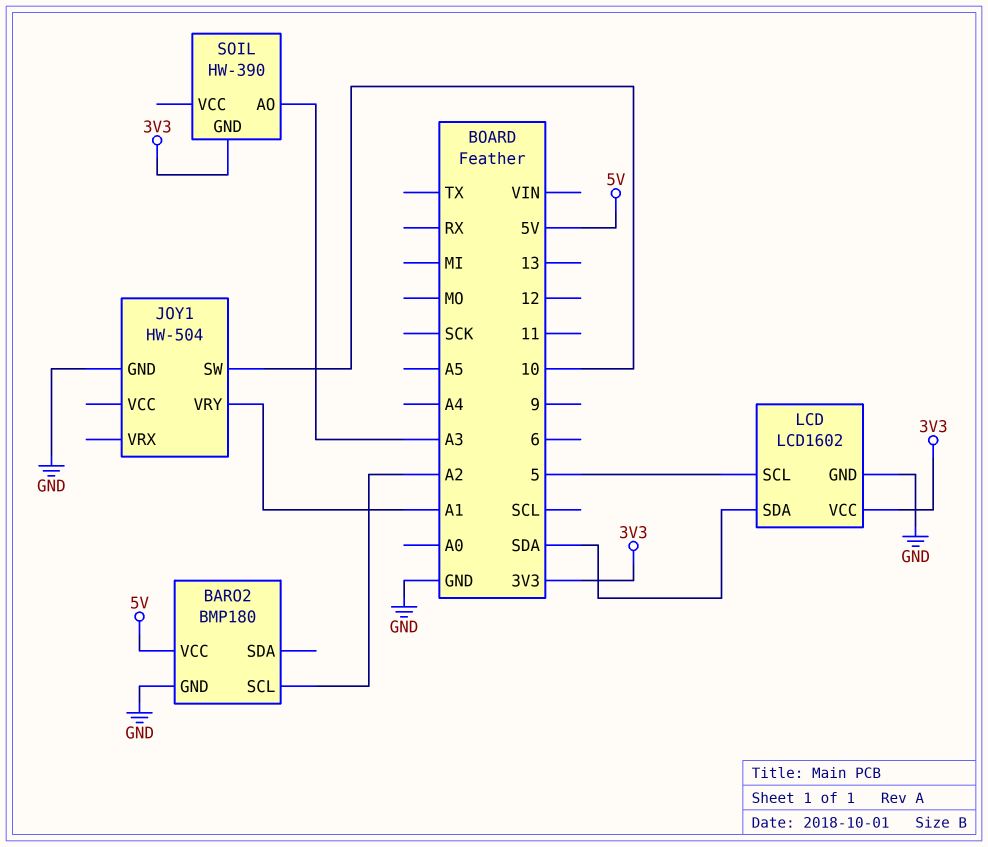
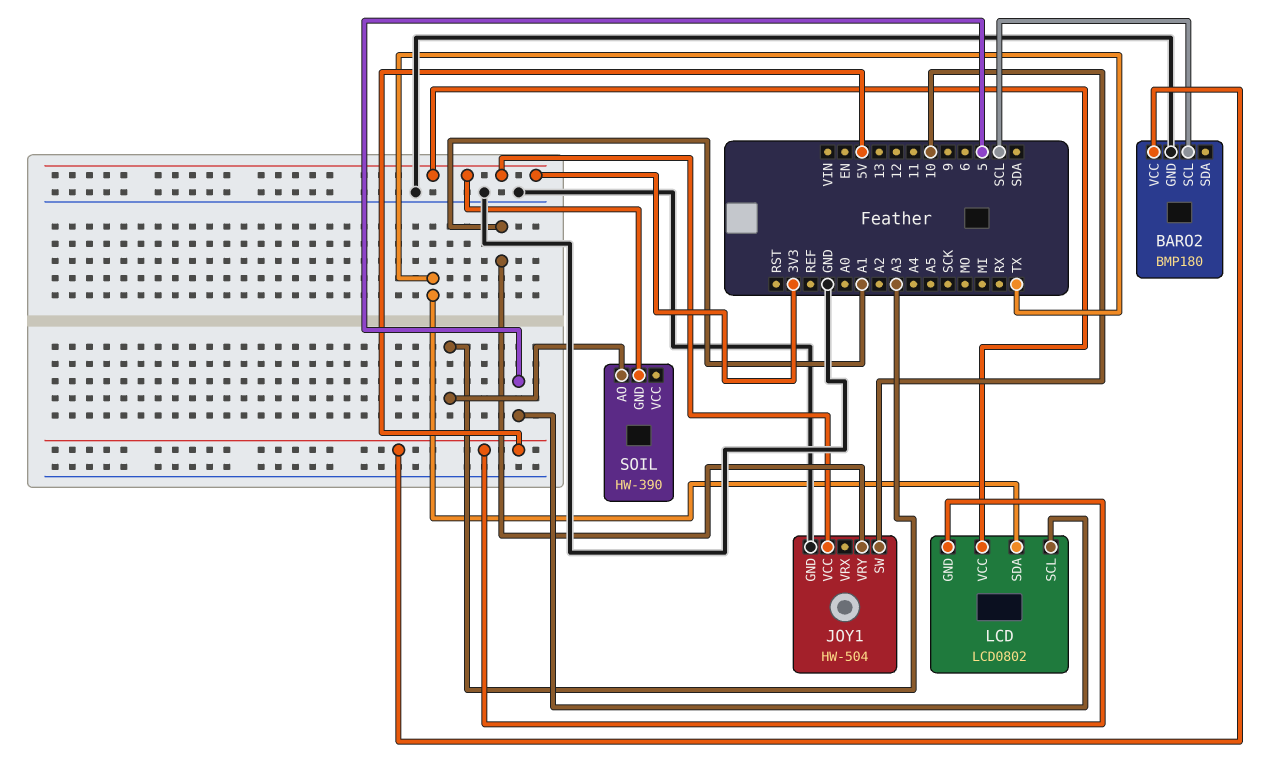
BARO2 pin SCL: A2 -> SCL
JOY1 pin VCC: none -> 3V3
LCD: LCD1602 -> LCD0802
LCD pin GND: GND -> 5V
LCD pin SDA: SDA -> TX

